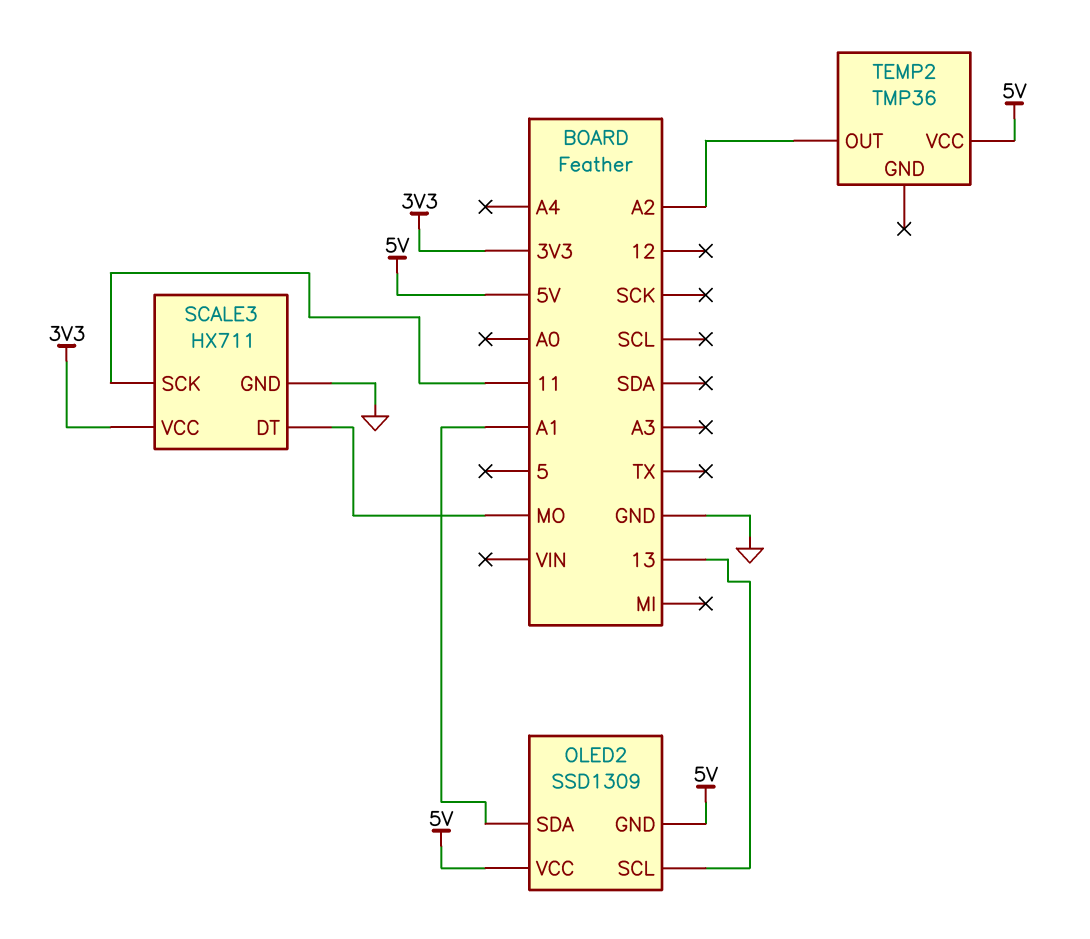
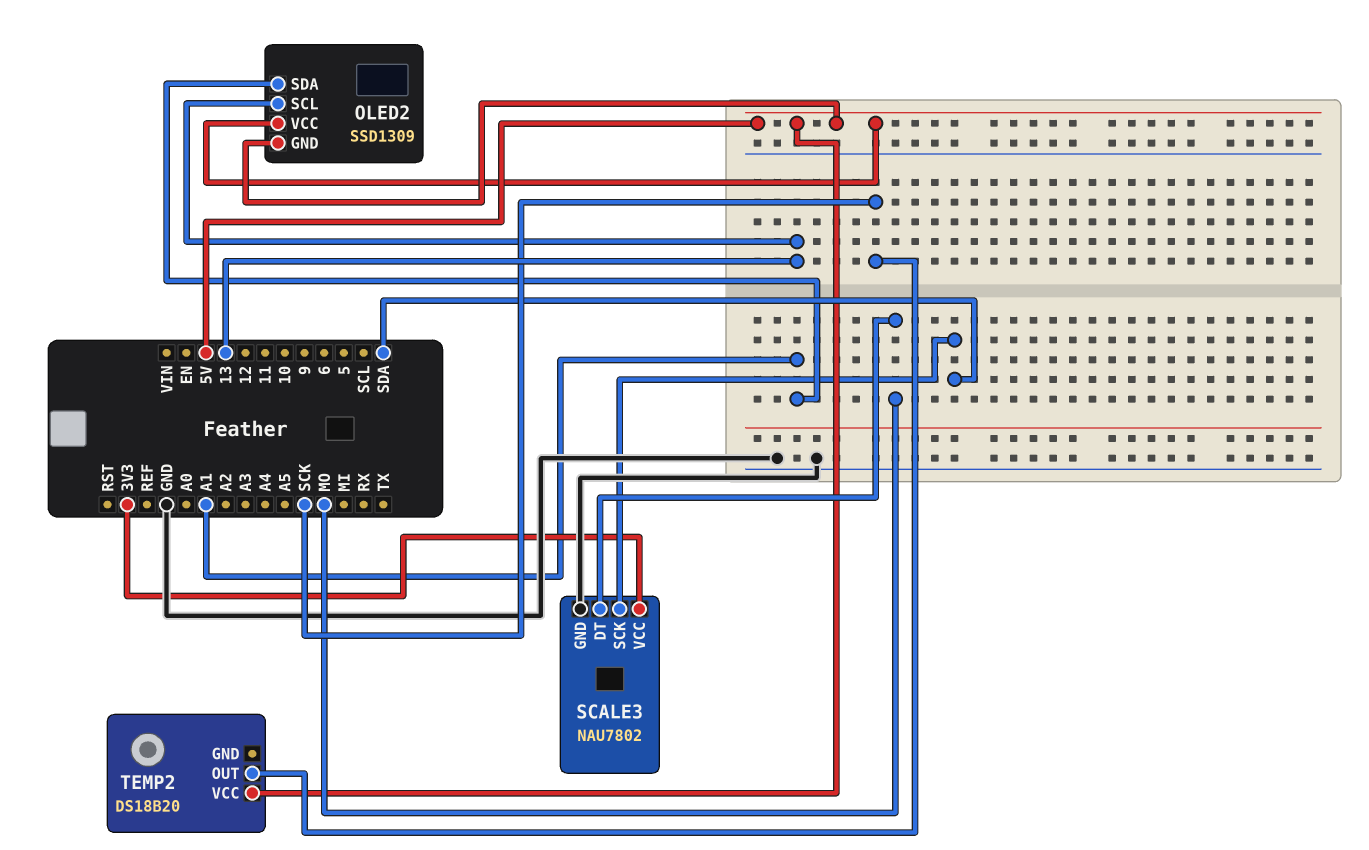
SCALE3: HX711 -> NAU7802
SCALE3 pin SCK: 11 -> SDA
TEMP2: TMP36 -> DS18B20
TEMP2 pin OUT: A2 -> SCK

